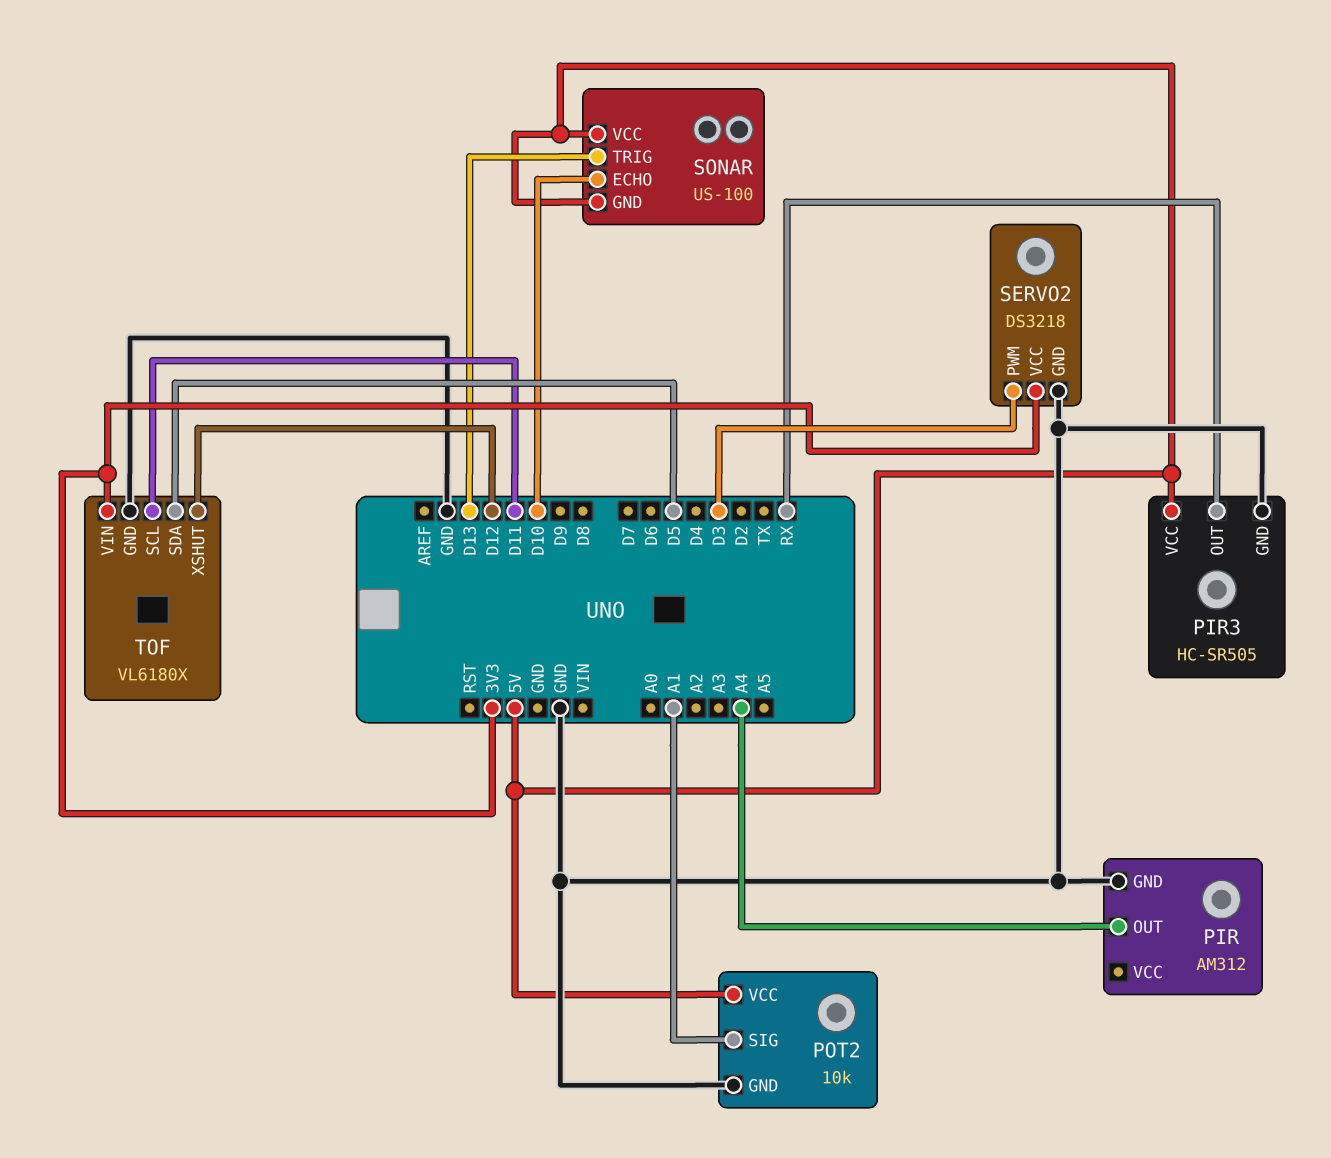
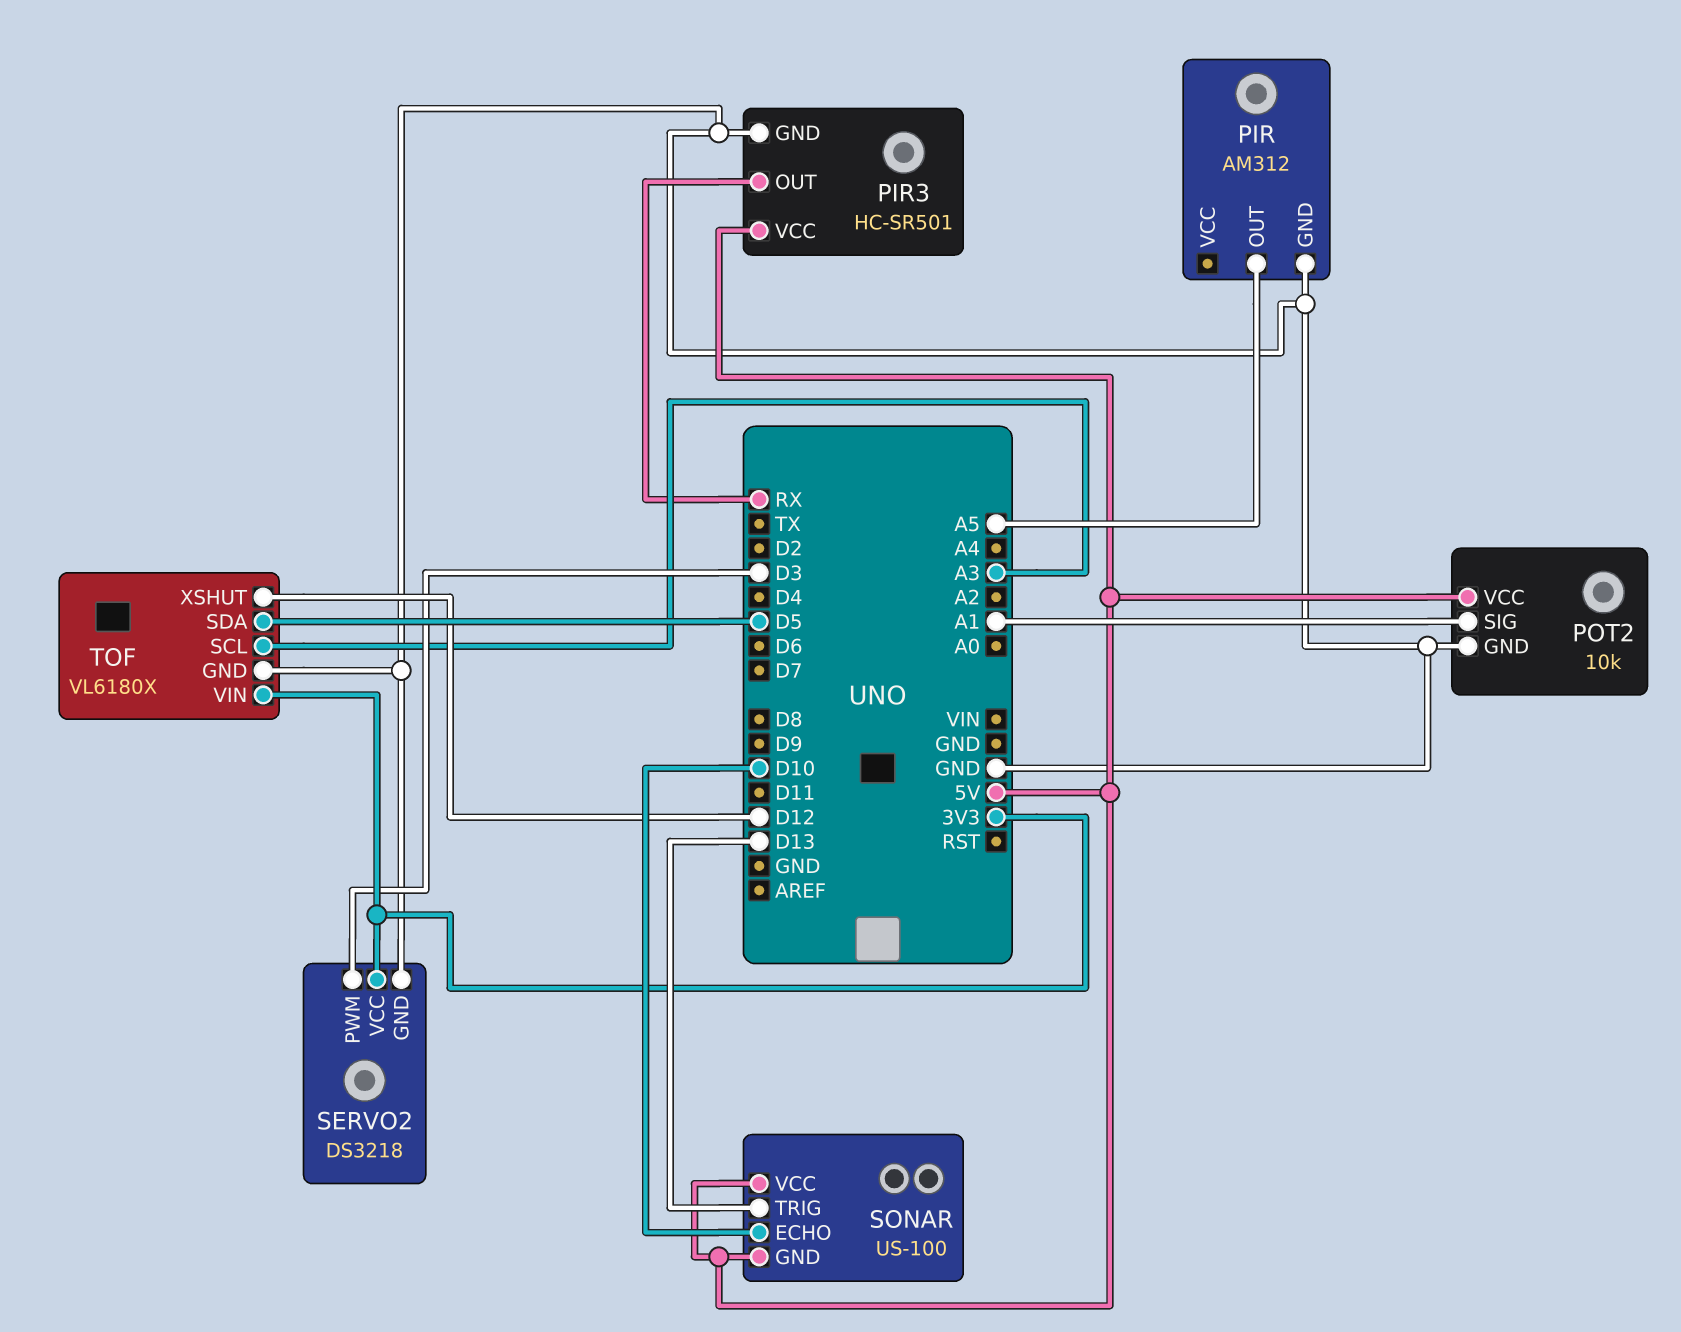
PIR pin OUT: A4 -> A5
PIR3: HC-SR505 -> HC-SR501
TOF pin SCL: D11 -> A3

